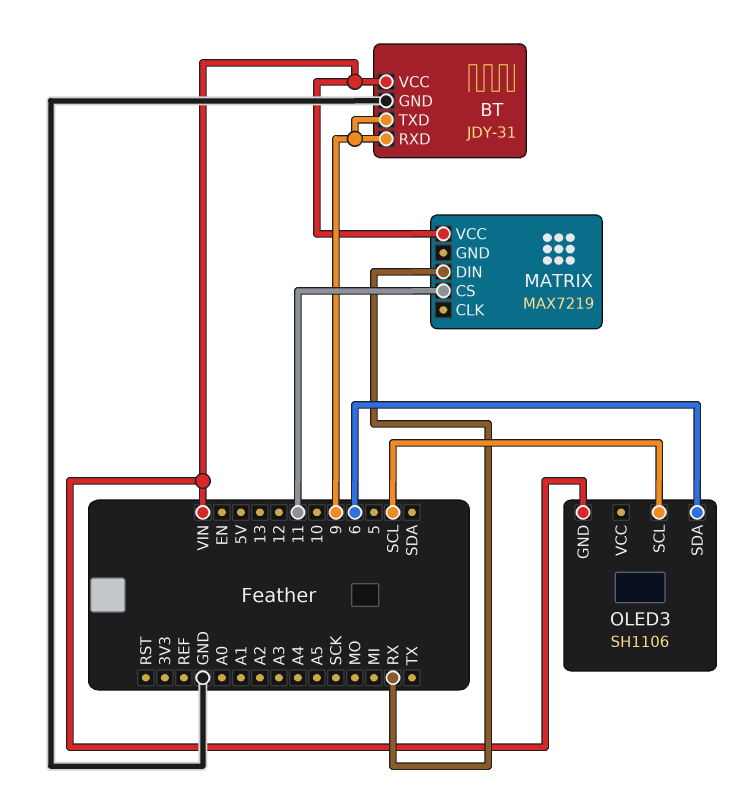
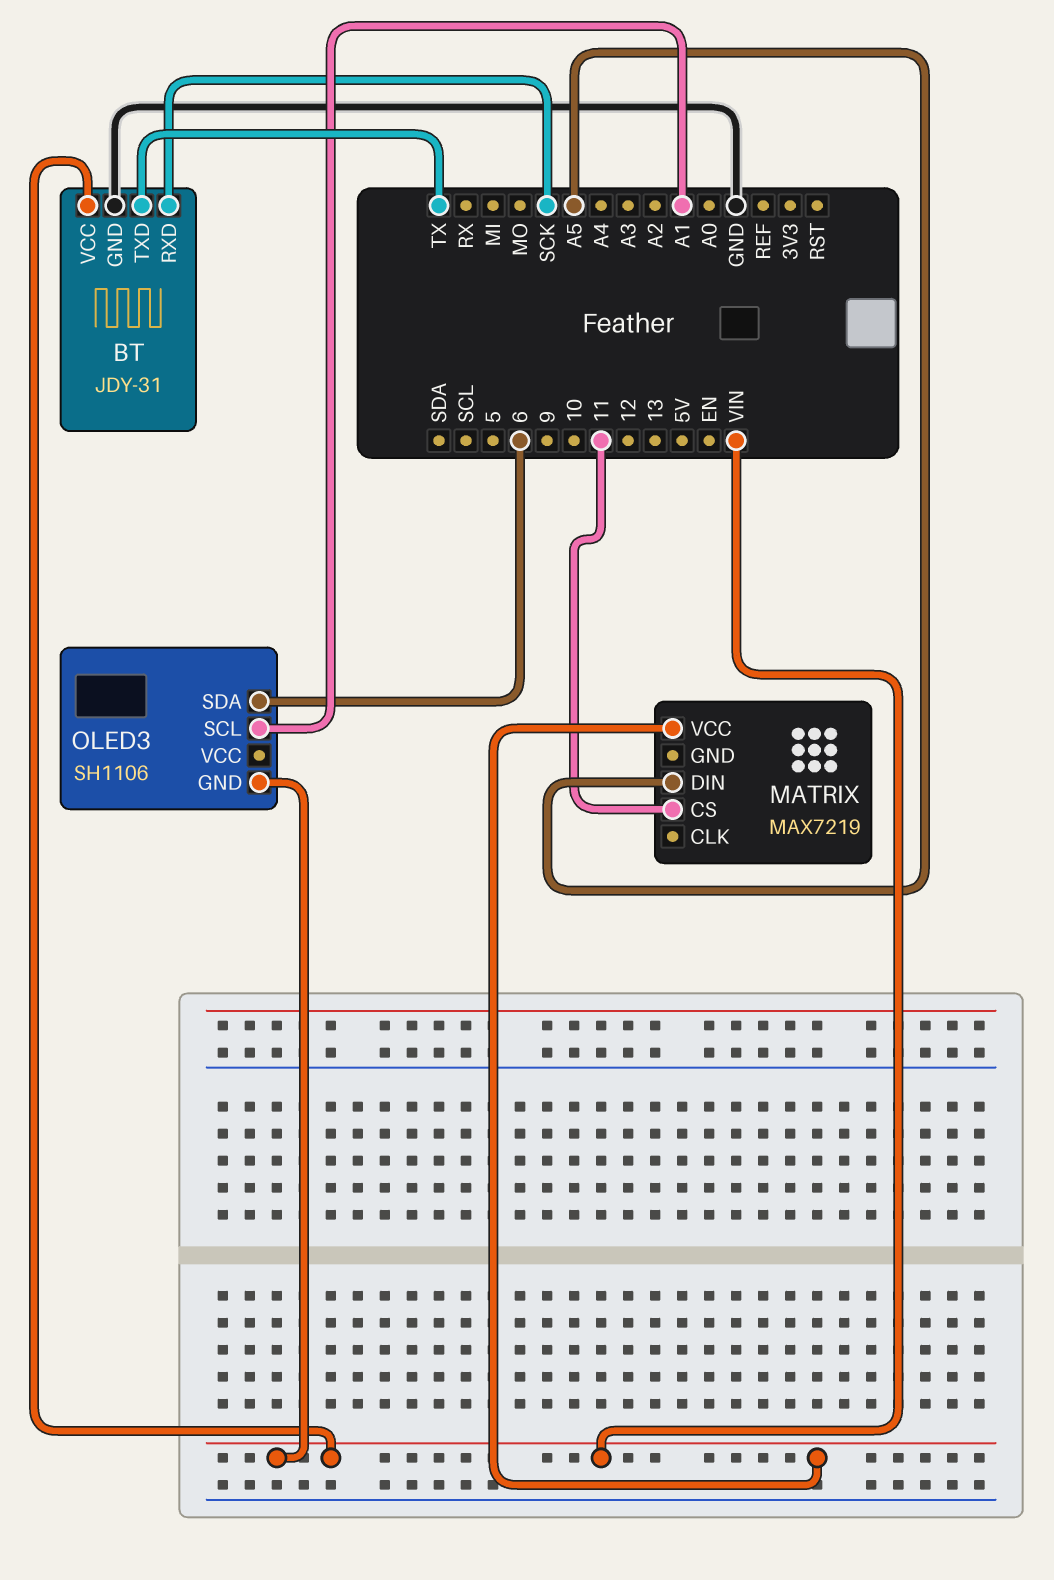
BT pin RXD: 9 -> SCK
BT pin TXD: 9 -> TX
MATRIX pin DIN: RX -> A5
OLED3 pin SCL: SCL -> A1

